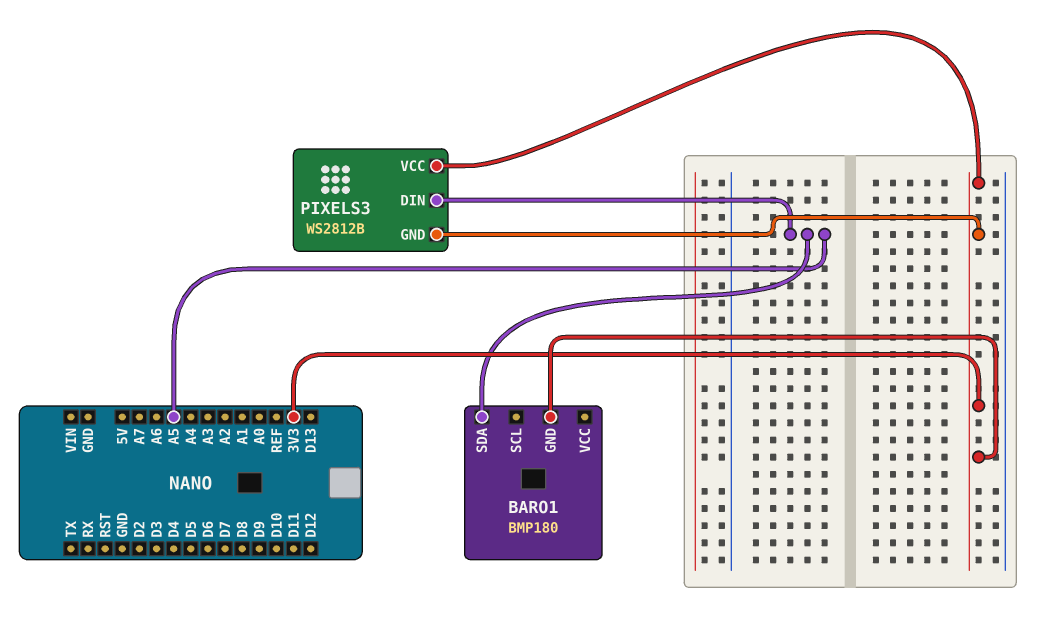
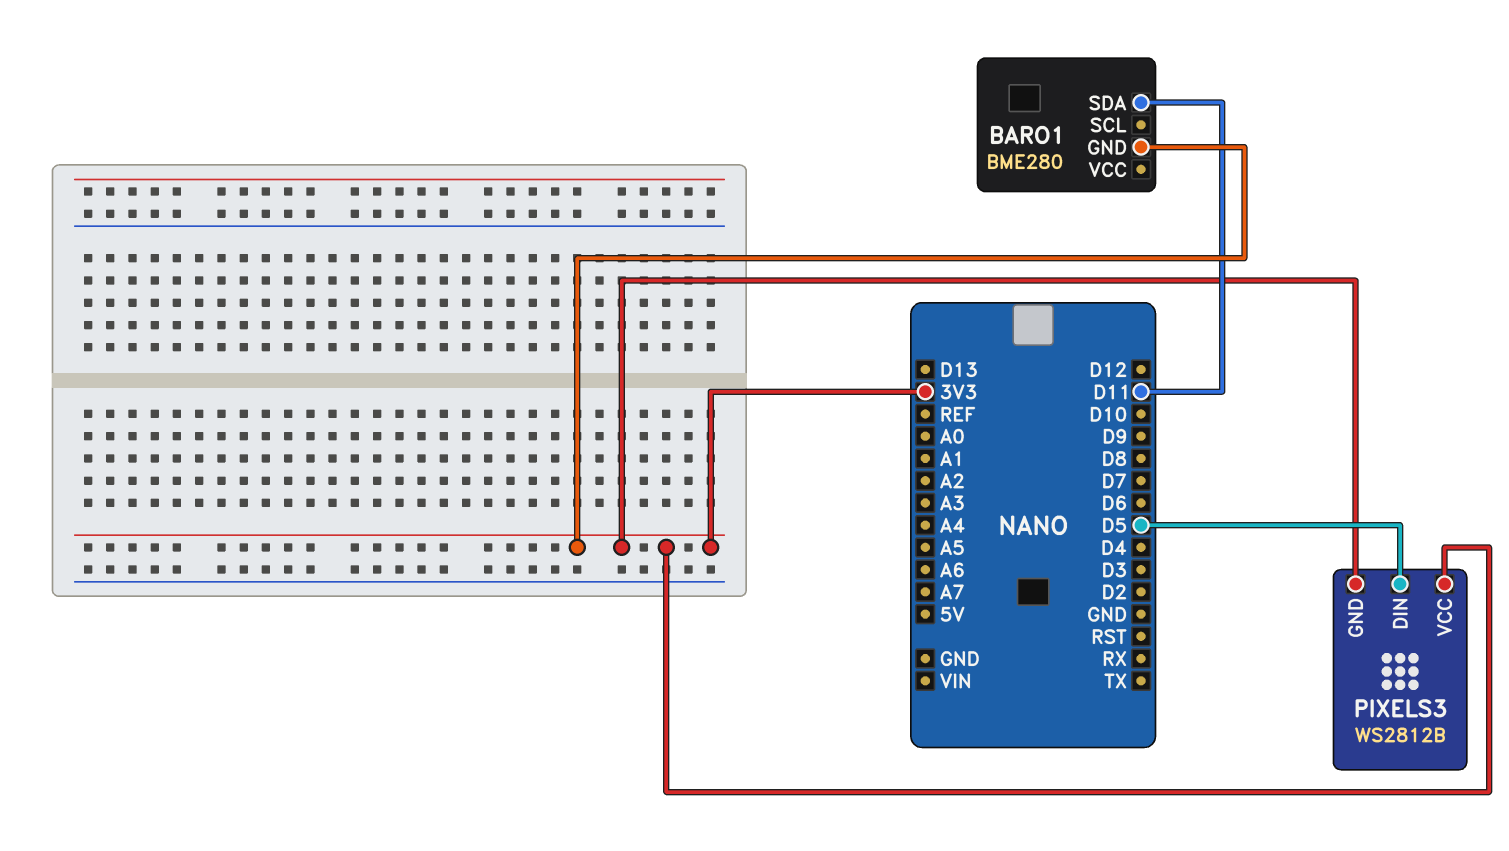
BARO1: BMP180 -> BME280
BARO1 pin SDA: A5 -> D11
PIXELS3 pin DIN: A5 -> D5

